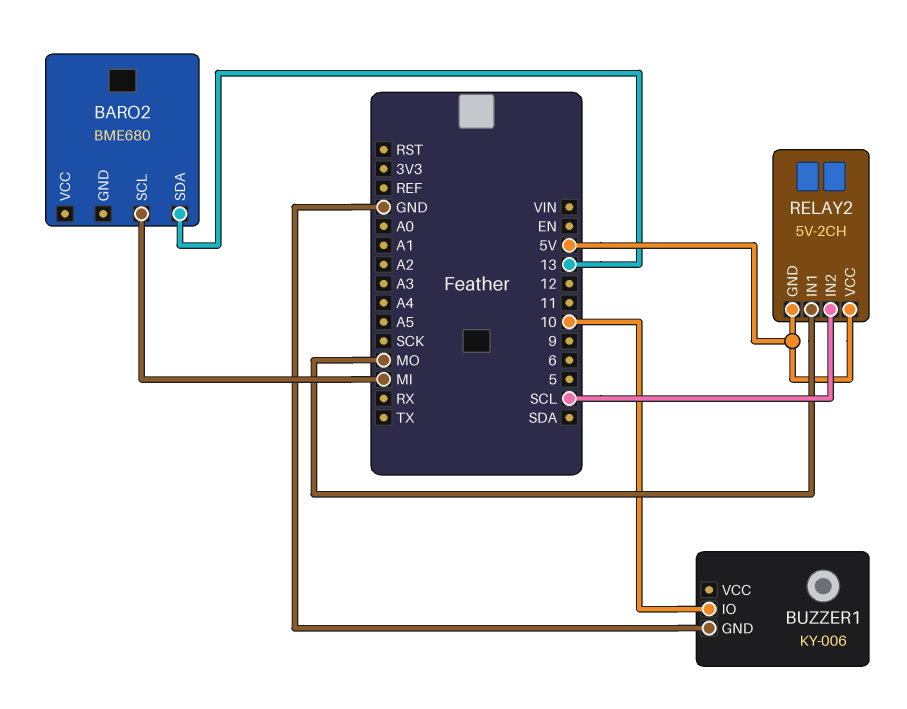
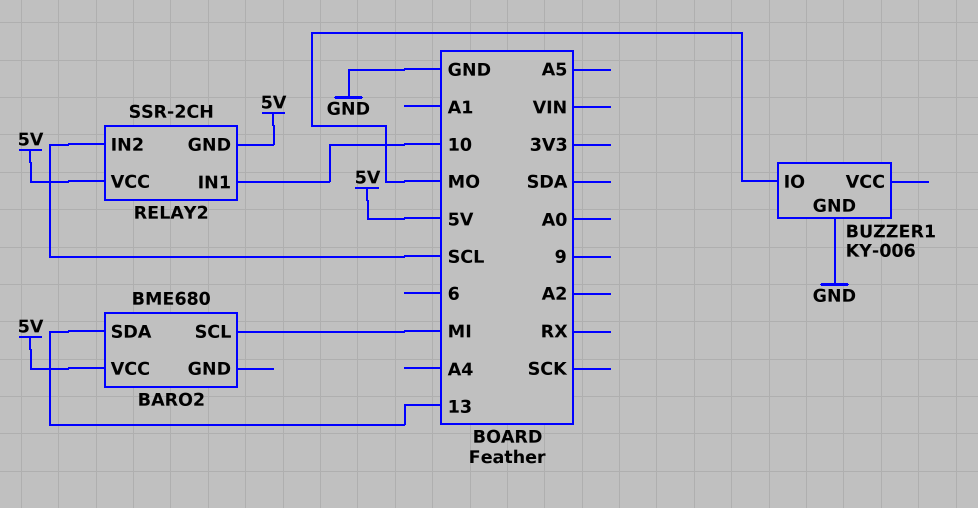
BARO2 pin VCC: none -> 5V
BUZZER1 pin IO: 10 -> MO
RELAY2: 5V-2CH -> SSR-2CH
RELAY2 pin IN1: MO -> 10

